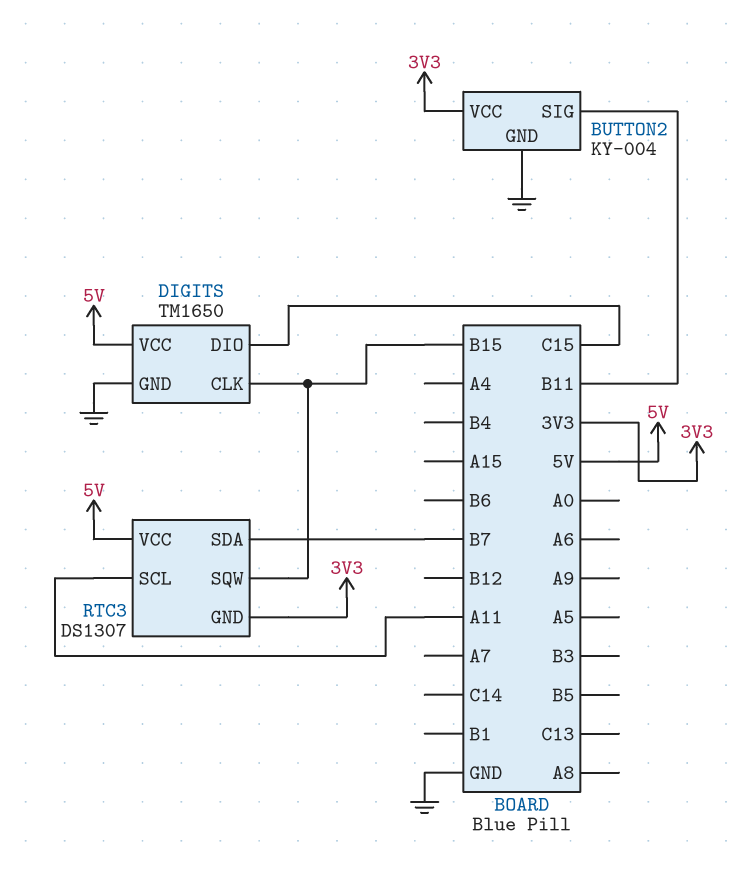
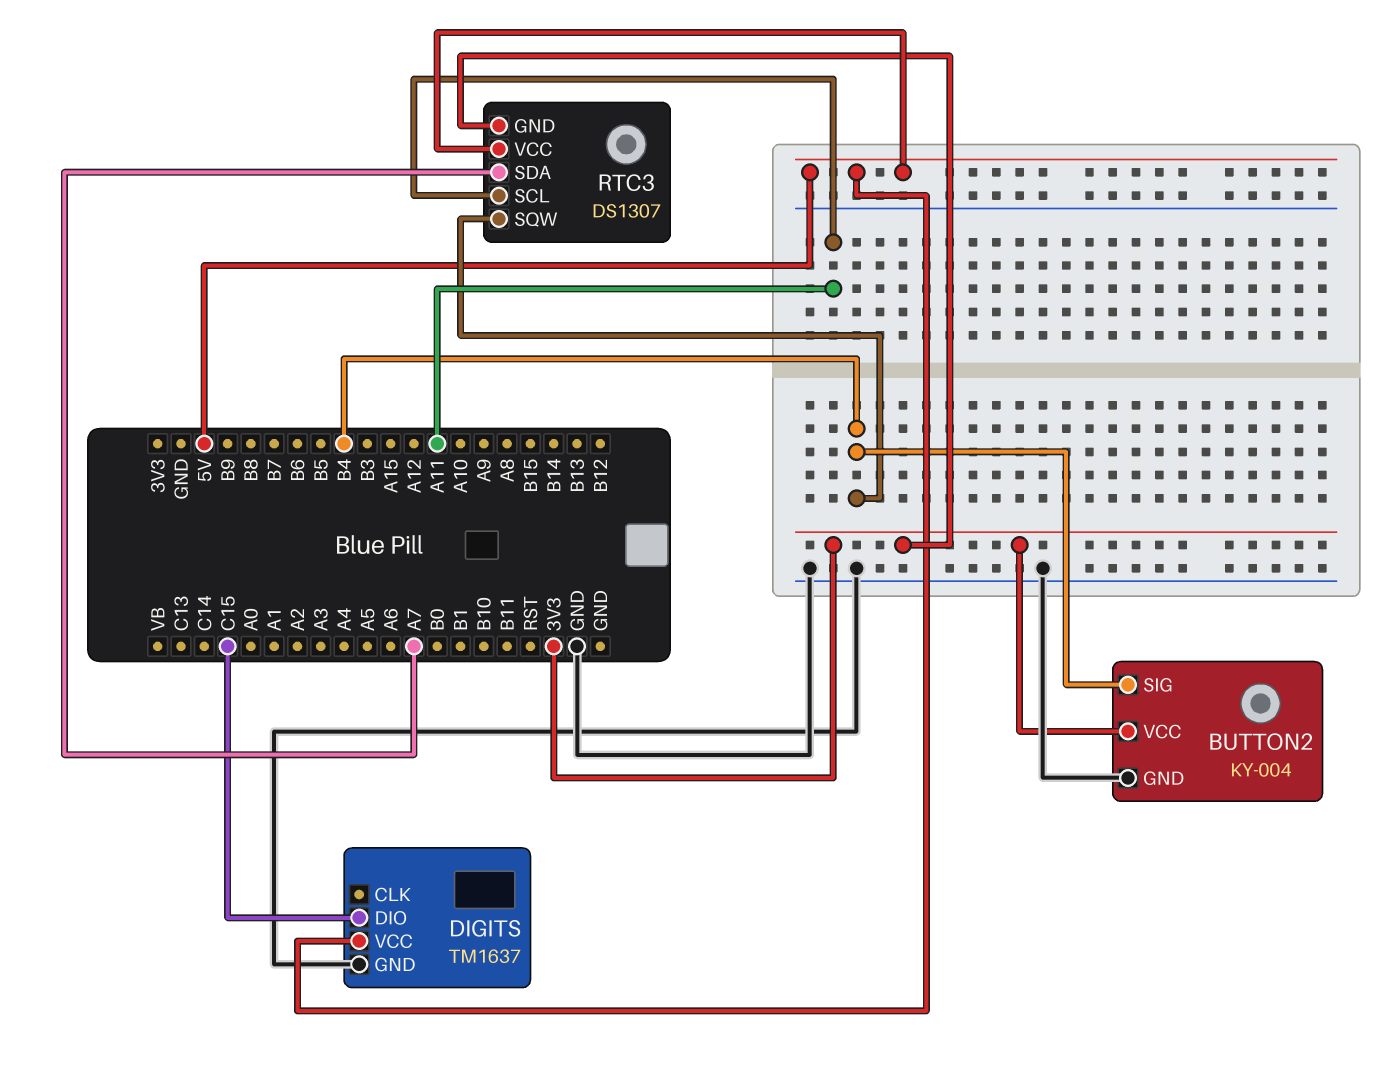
BUTTON2 pin SIG: B11 -> B4
DIGITS: TM1650 -> TM1637
DIGITS pin CLK: B15 -> none
RTC3 pin SDA: B7 -> A7
RTC3 pin SQW: B15 -> B4

